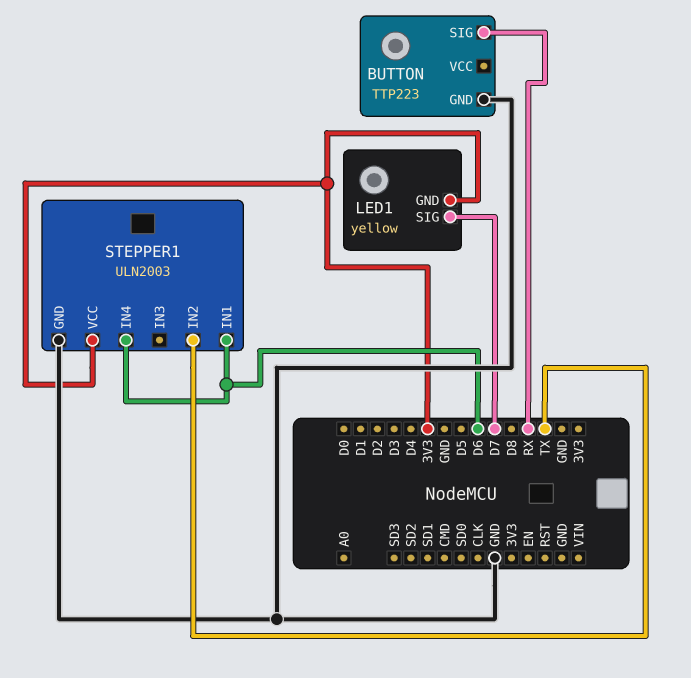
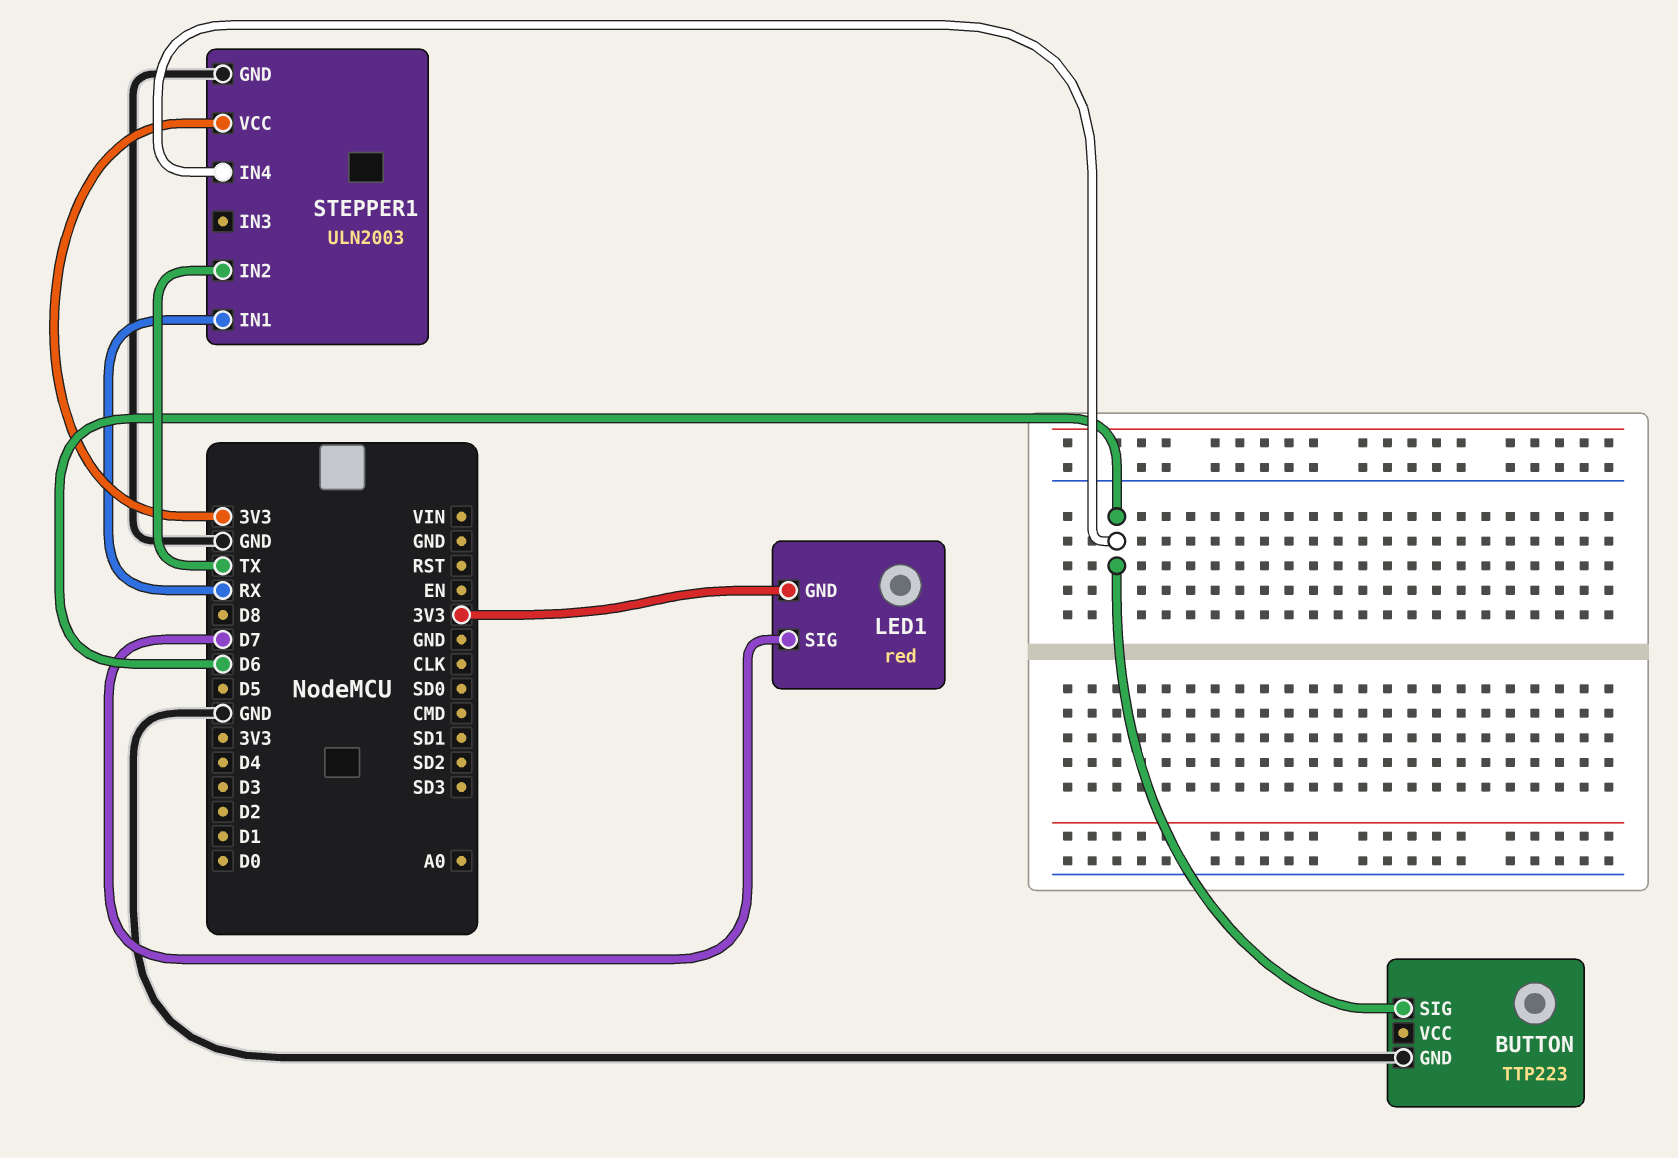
BUTTON pin SIG: RX -> D6
LED1: yellow -> red
STEPPER1 pin IN1: D6 -> RX

